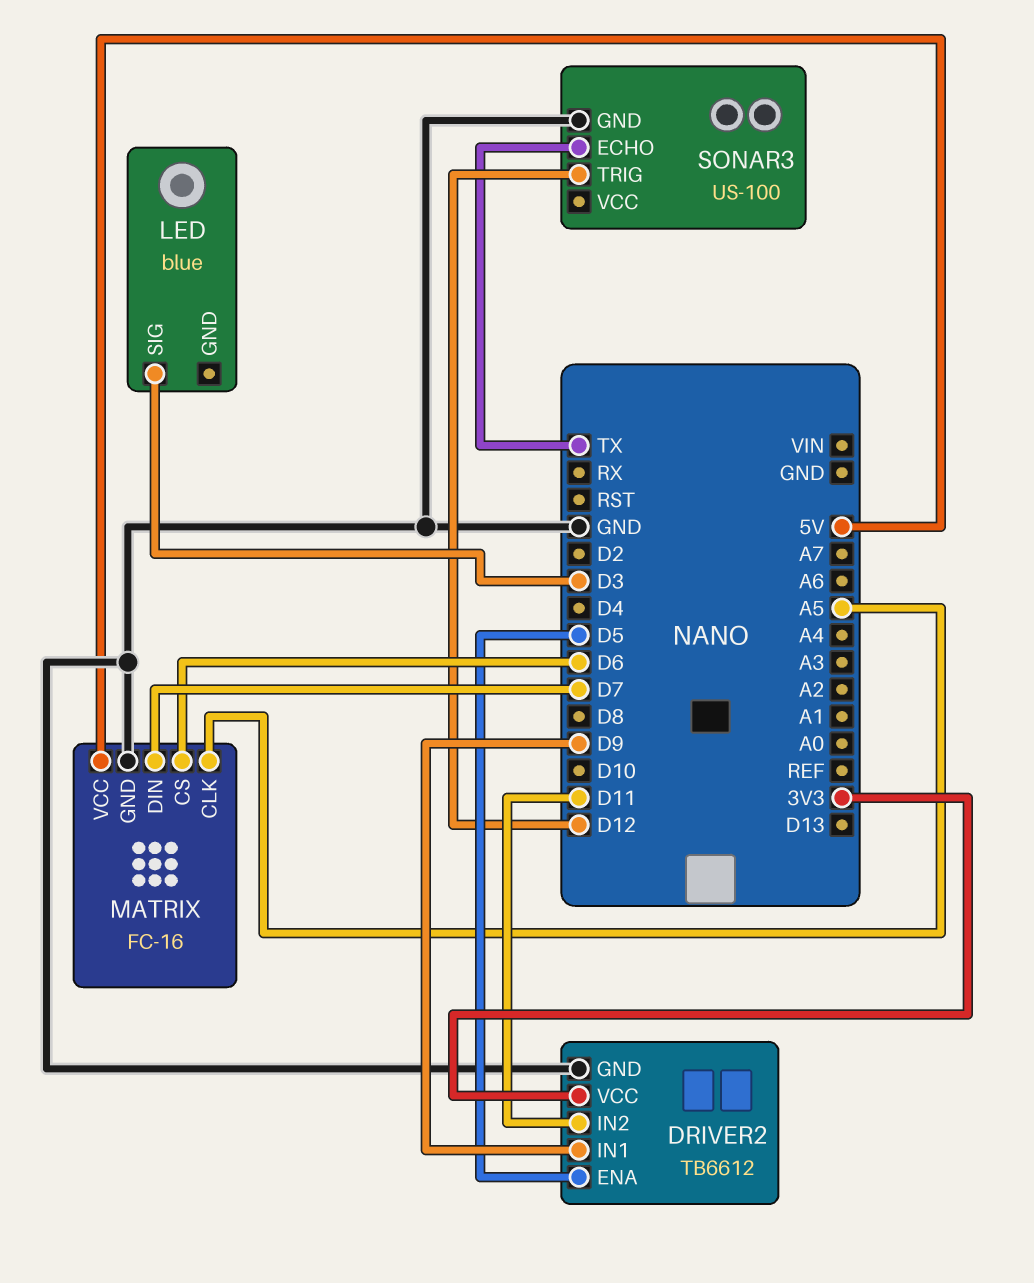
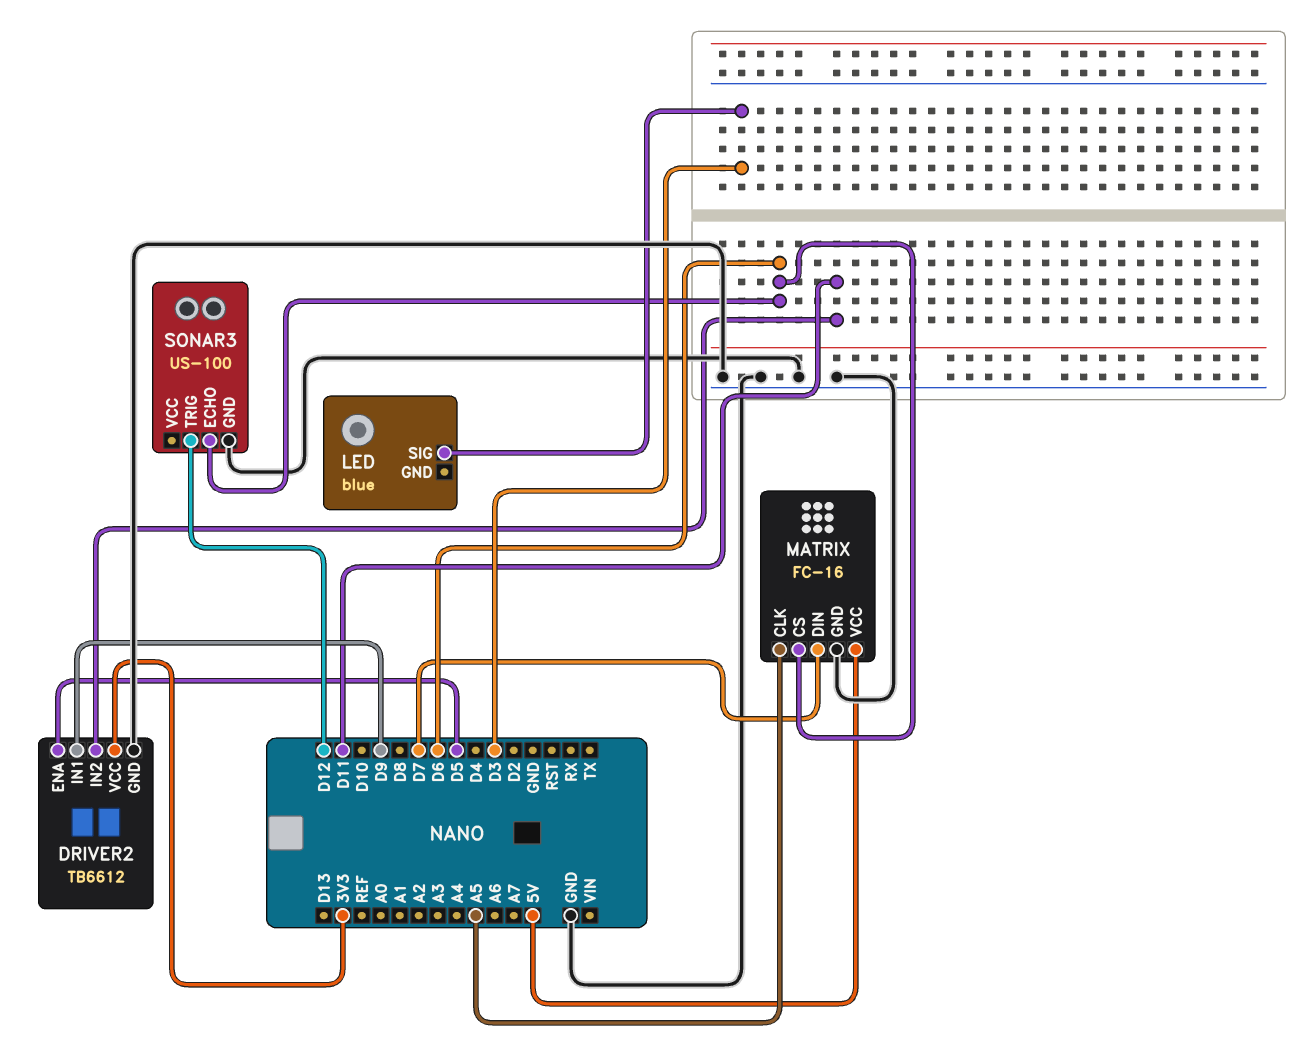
SONAR3 pin ECHO: TX -> D6

